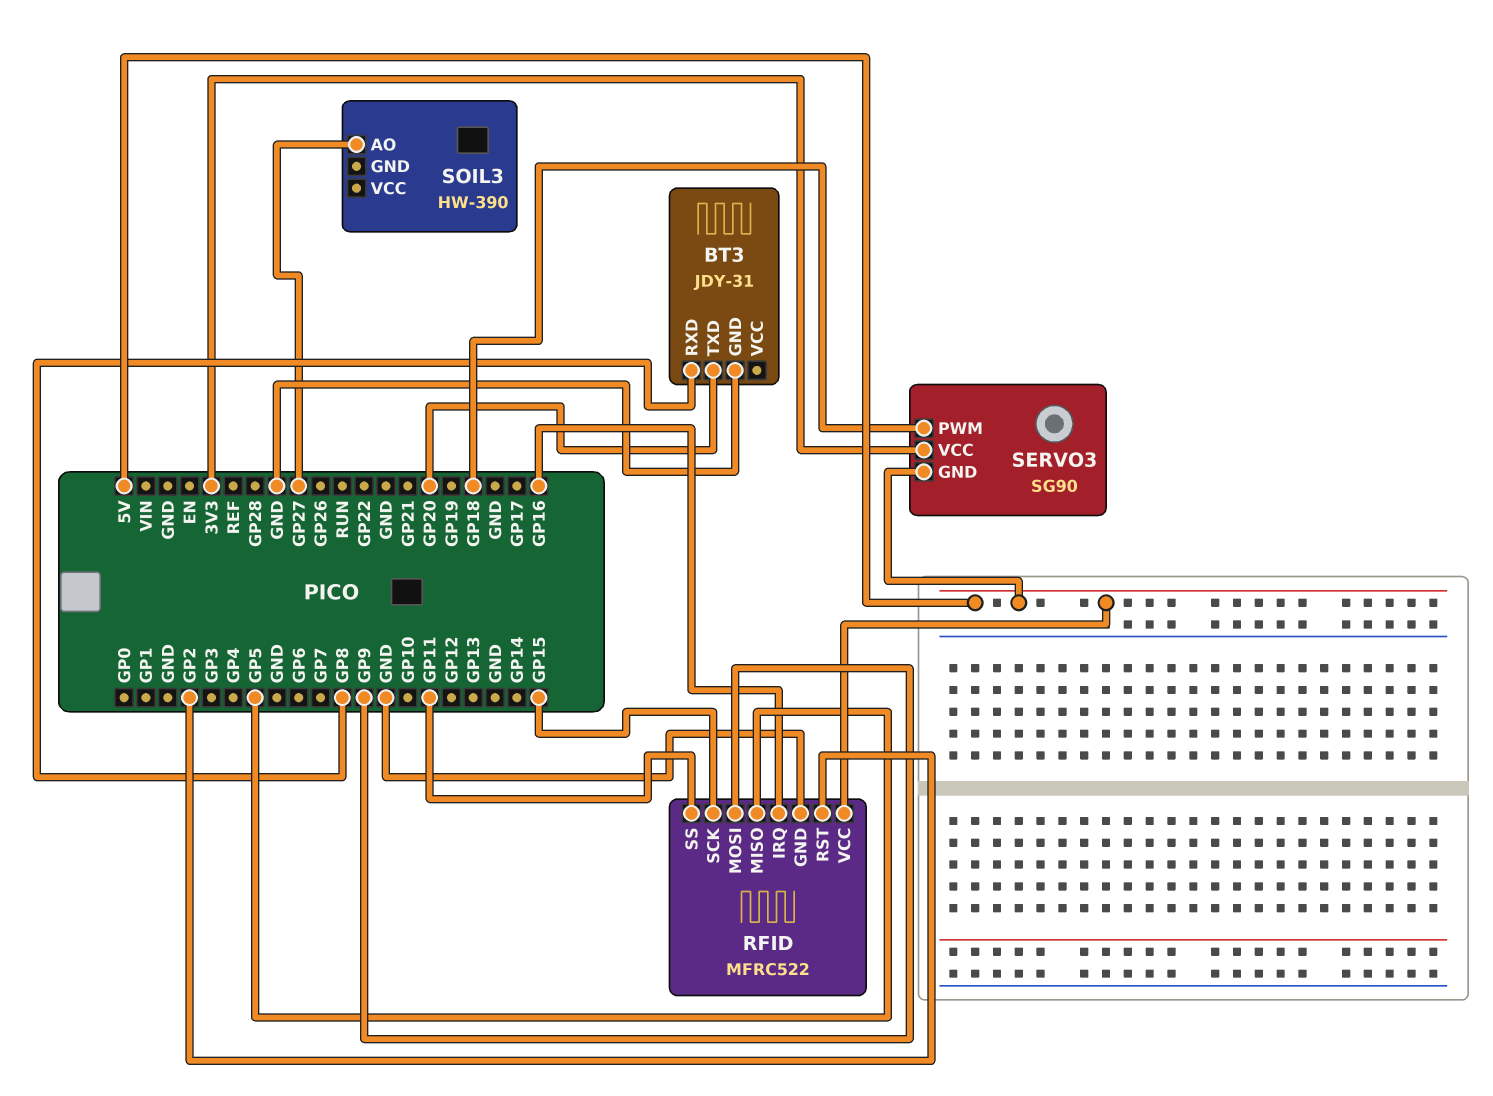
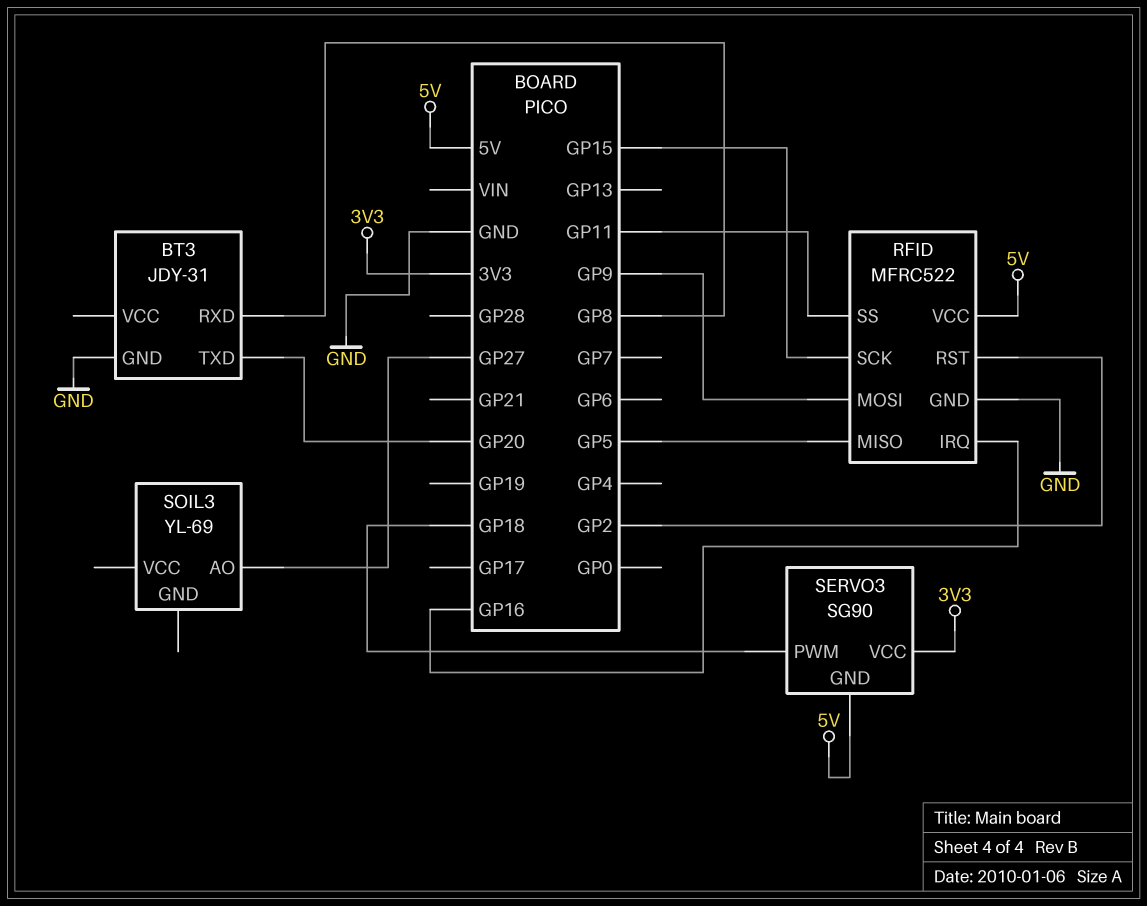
SOIL3: HW-390 -> YL-69

